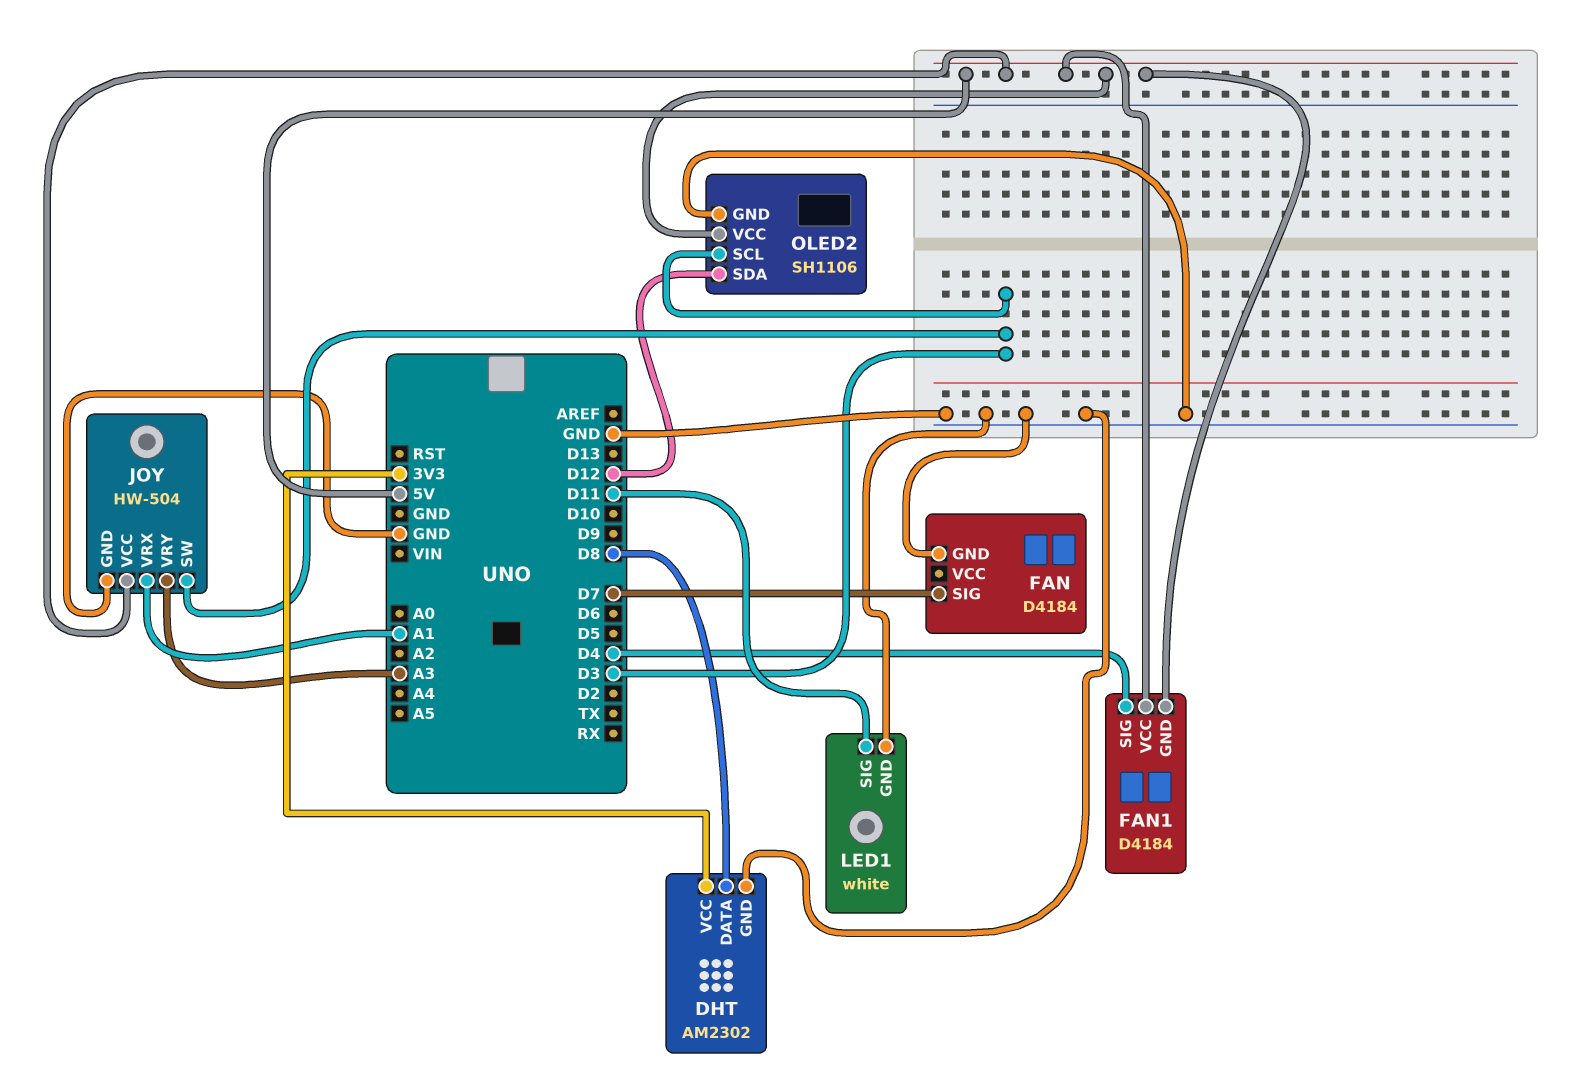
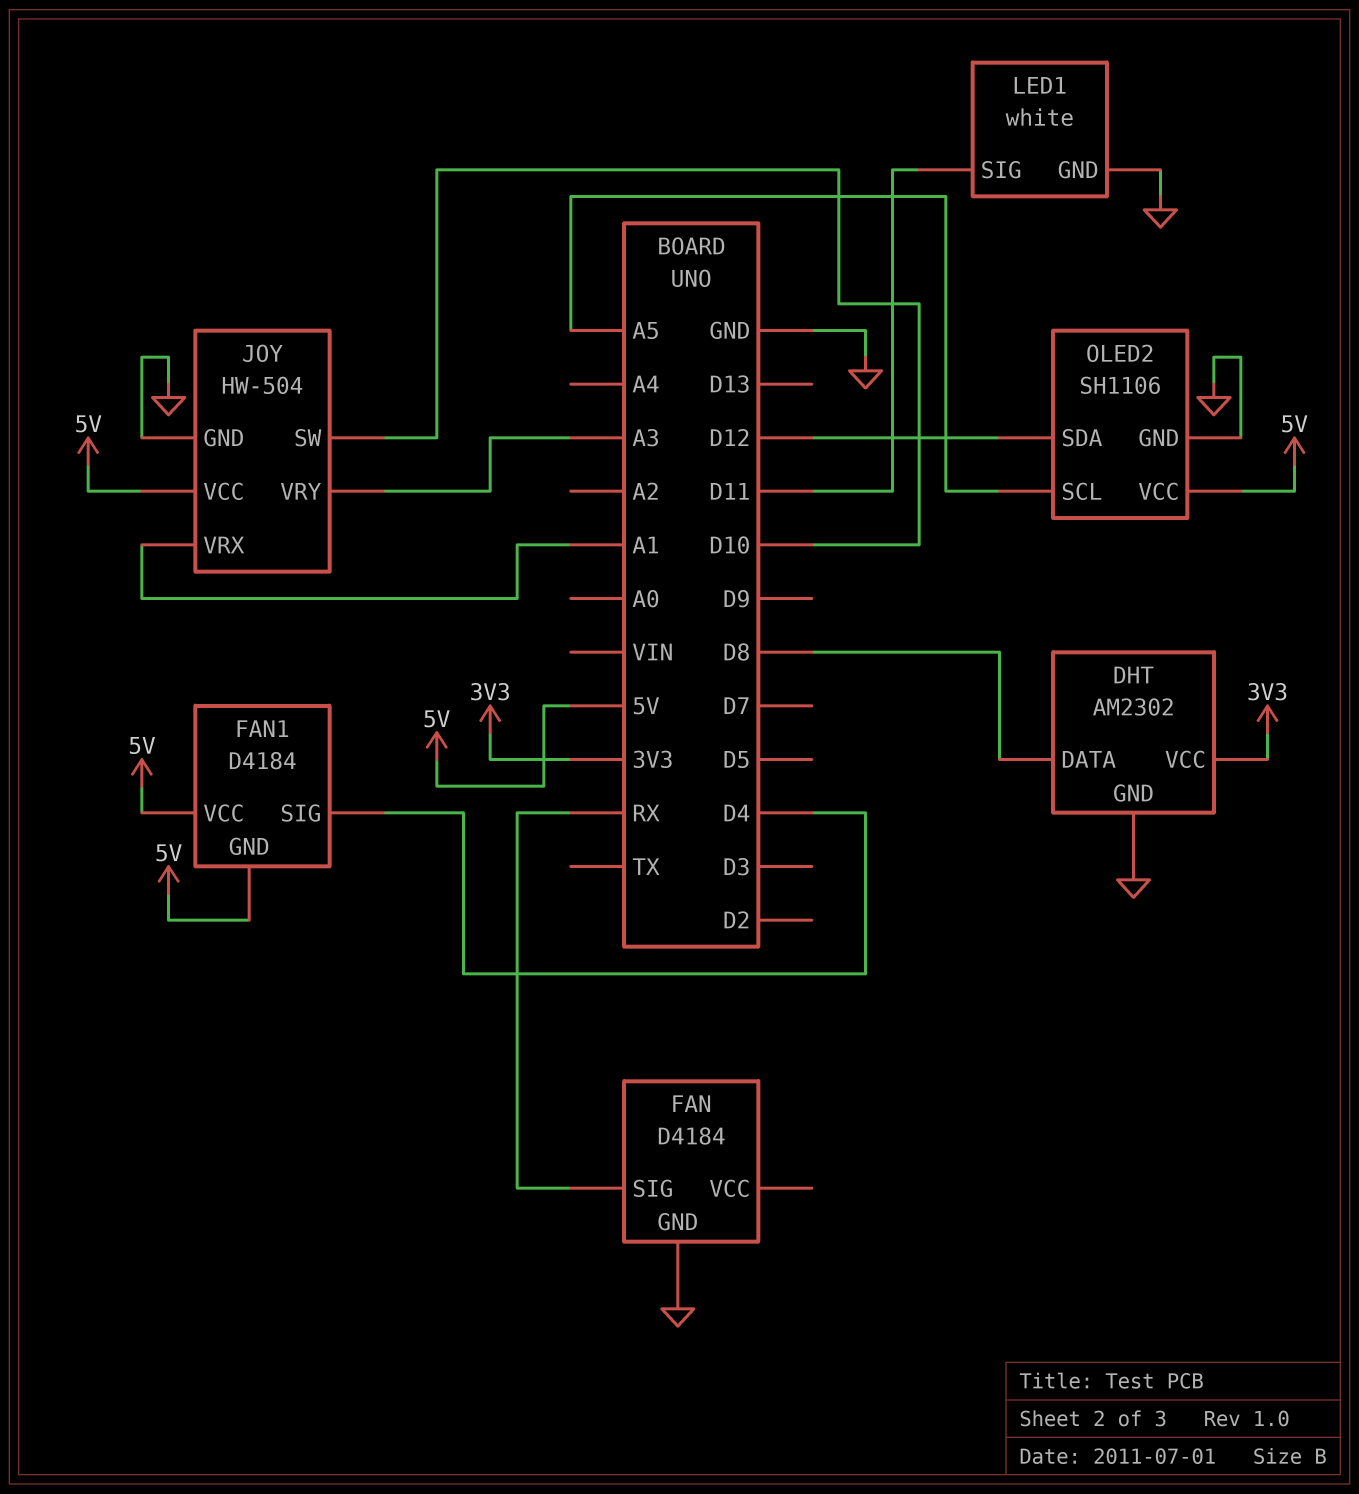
FAN pin SIG: D7 -> RX
JOY pin SW: D3 -> D10
OLED2 pin SCL: D3 -> A5

